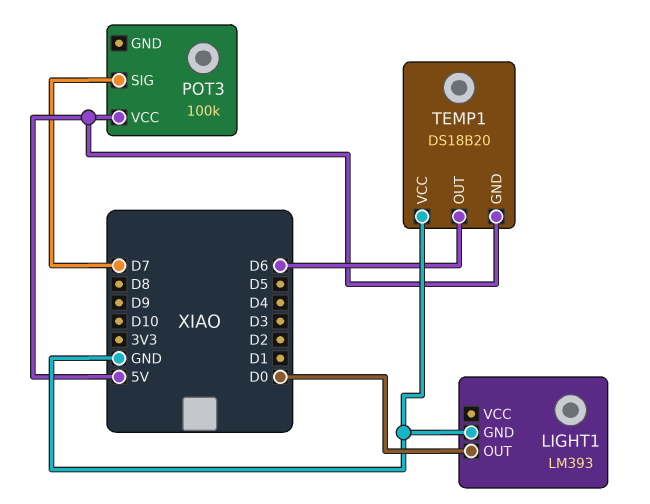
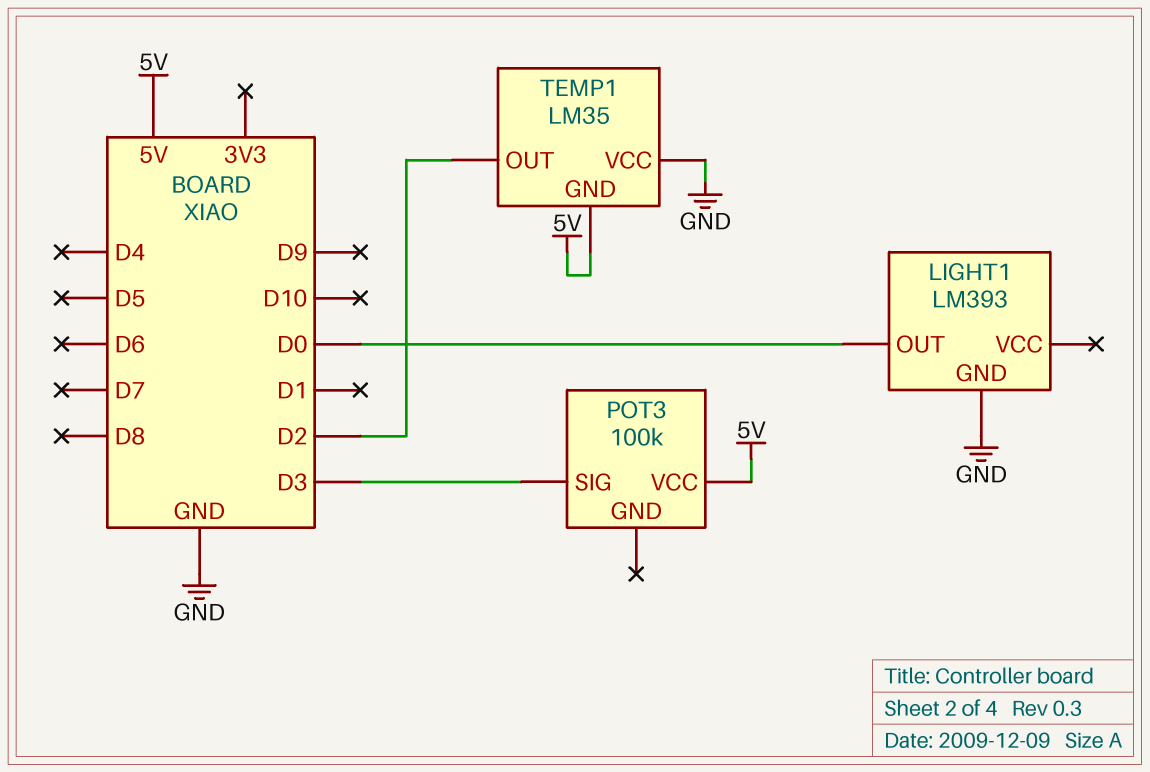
POT3 pin SIG: D7 -> D3
TEMP1: DS18B20 -> LM35
TEMP1 pin OUT: D6 -> D2

